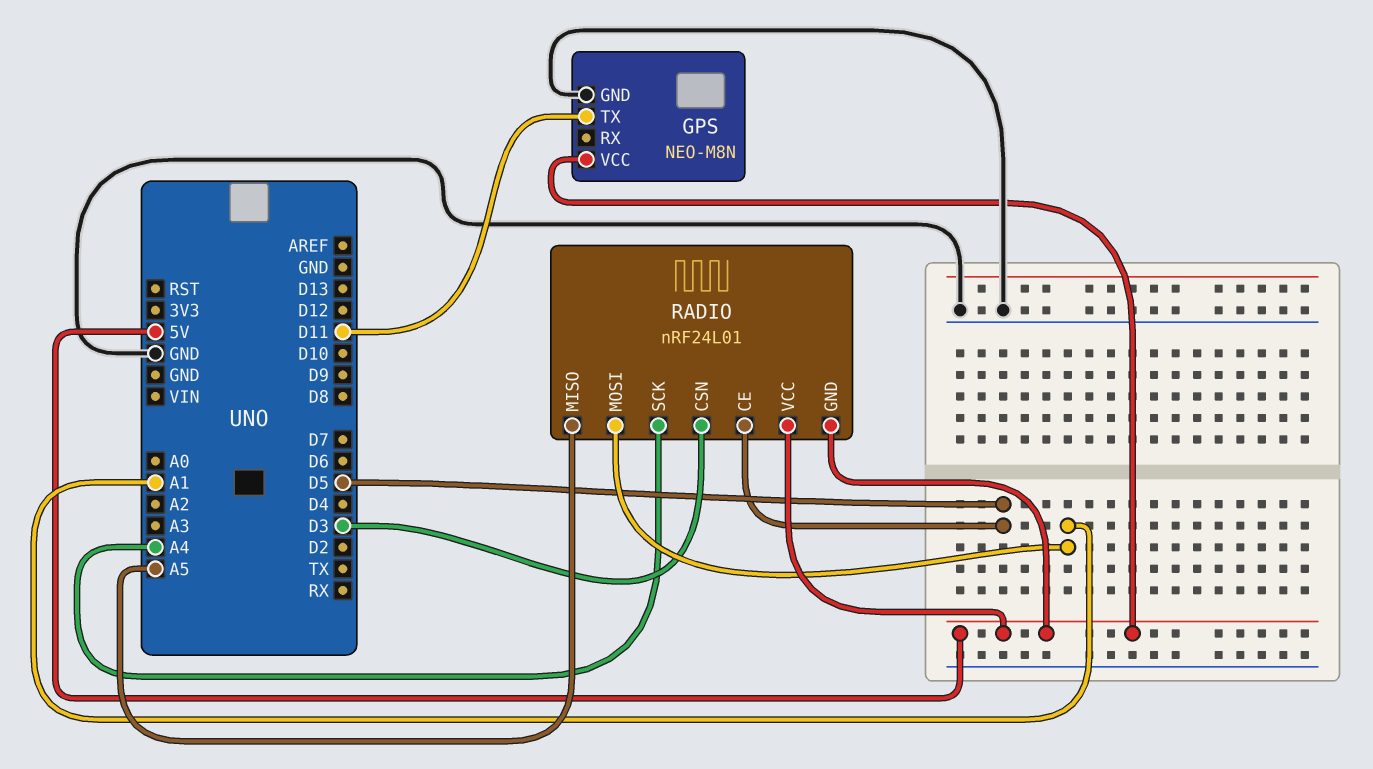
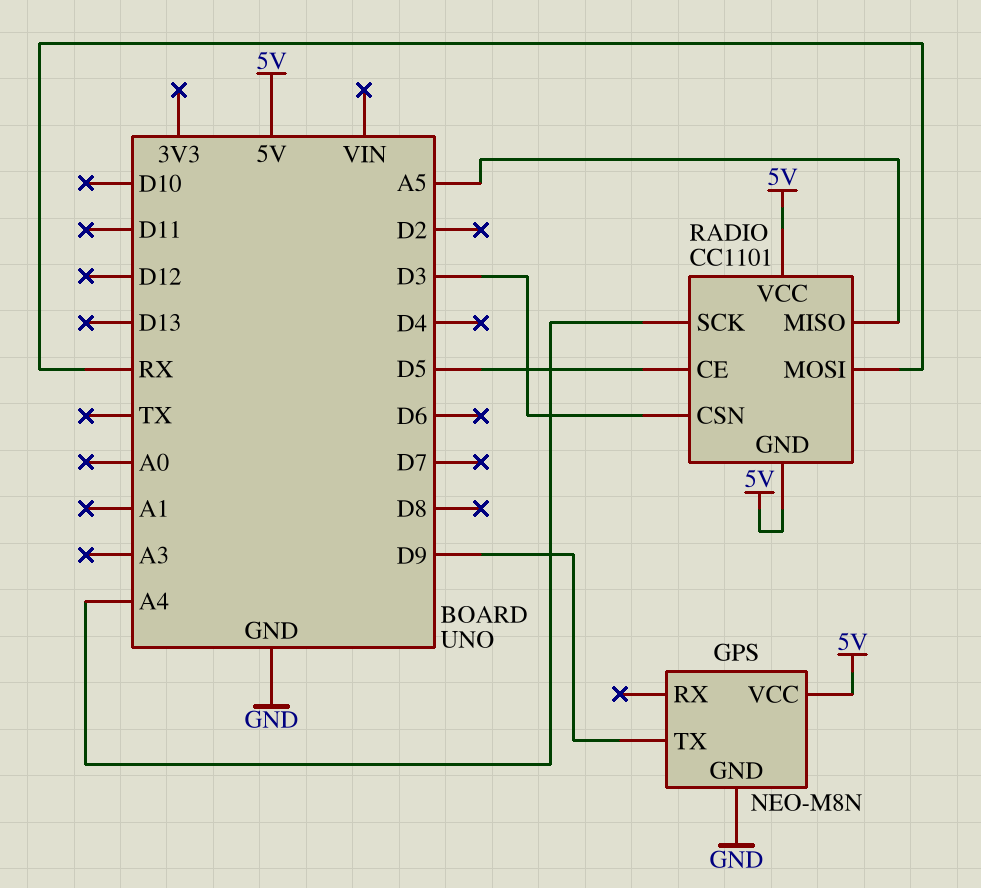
GPS pin TX: D11 -> D9
RADIO: nRF24L01 -> CC1101
RADIO pin MOSI: A1 -> RX

